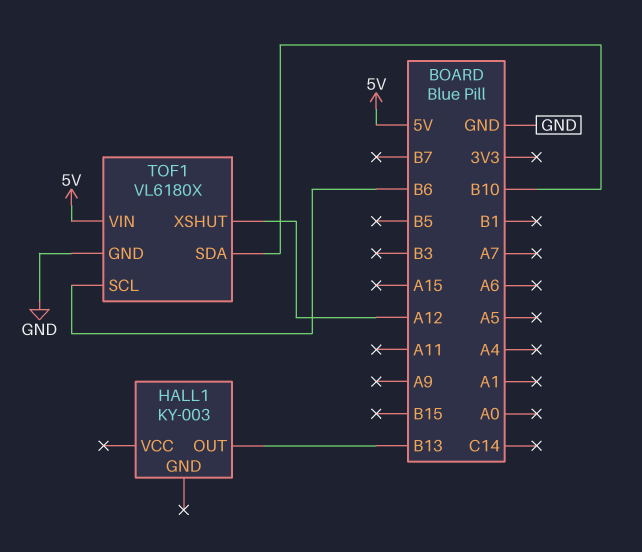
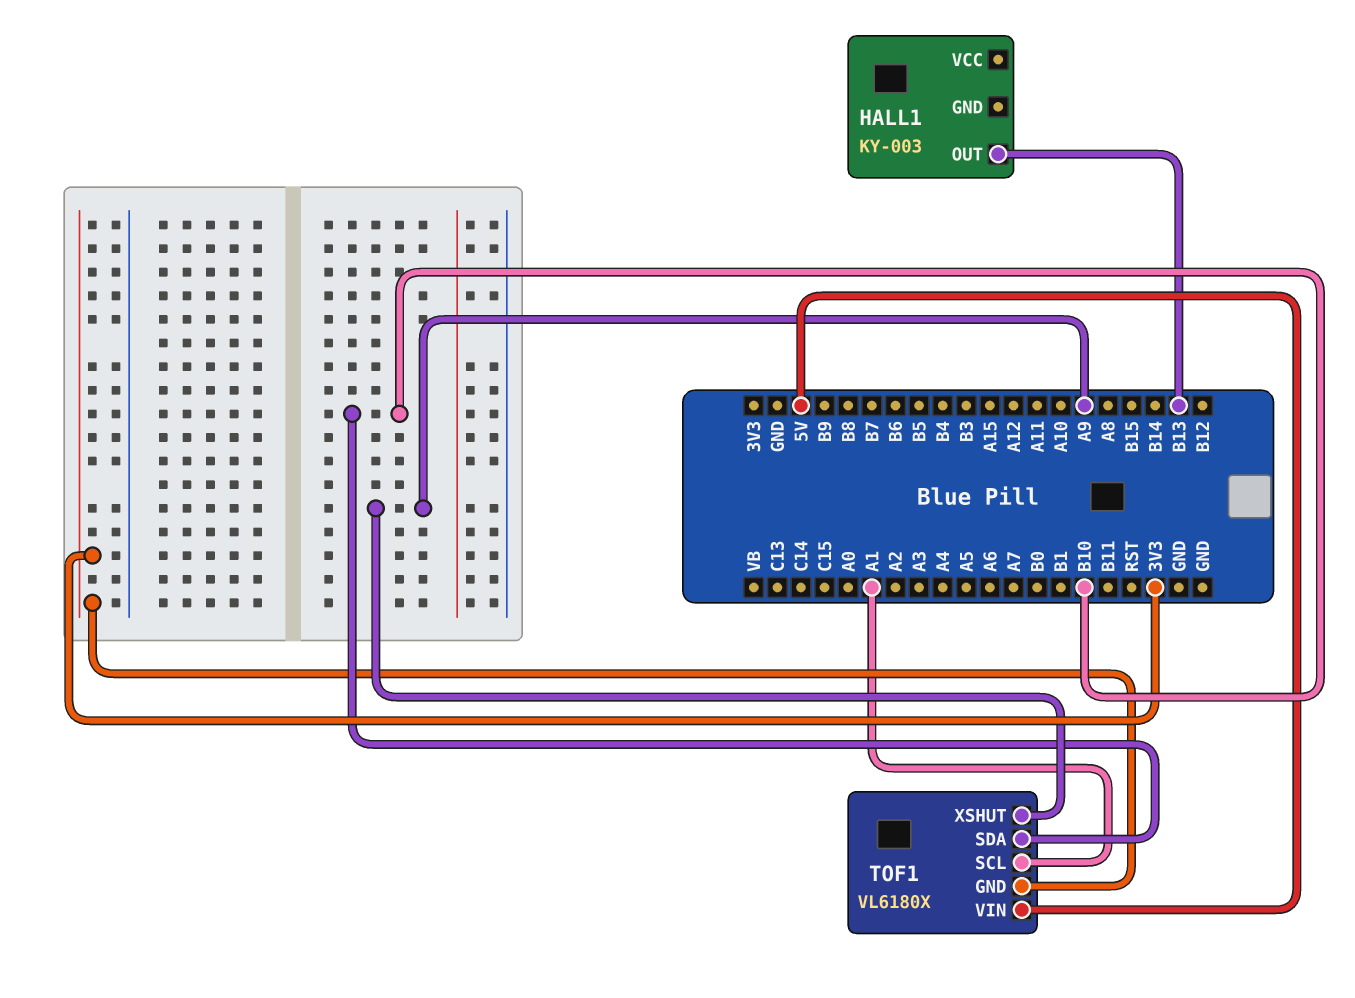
TOF1 pin GND: GND -> 3V3
TOF1 pin SCL: B6 -> A1
TOF1 pin XSHUT: A12 -> A9

